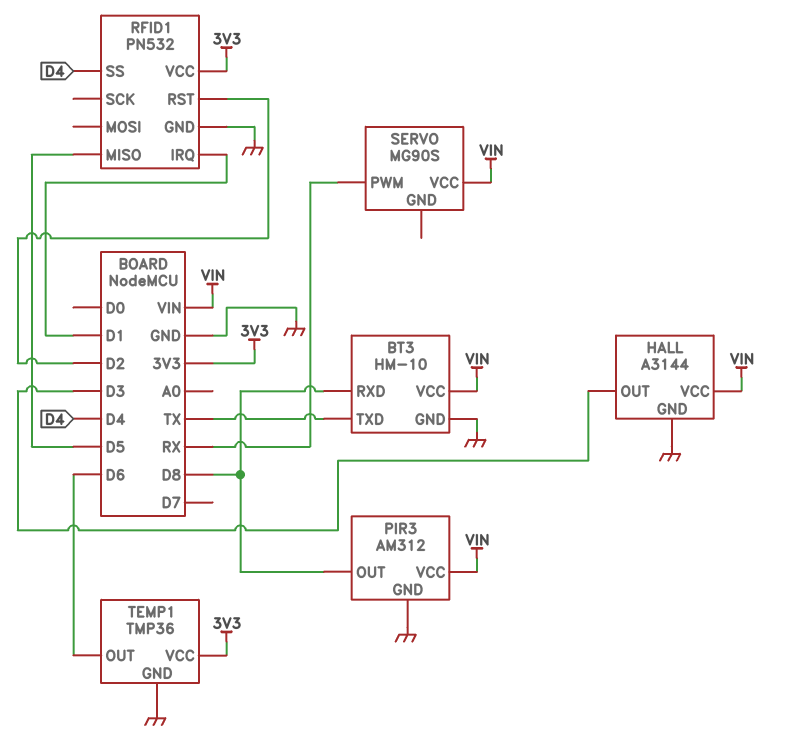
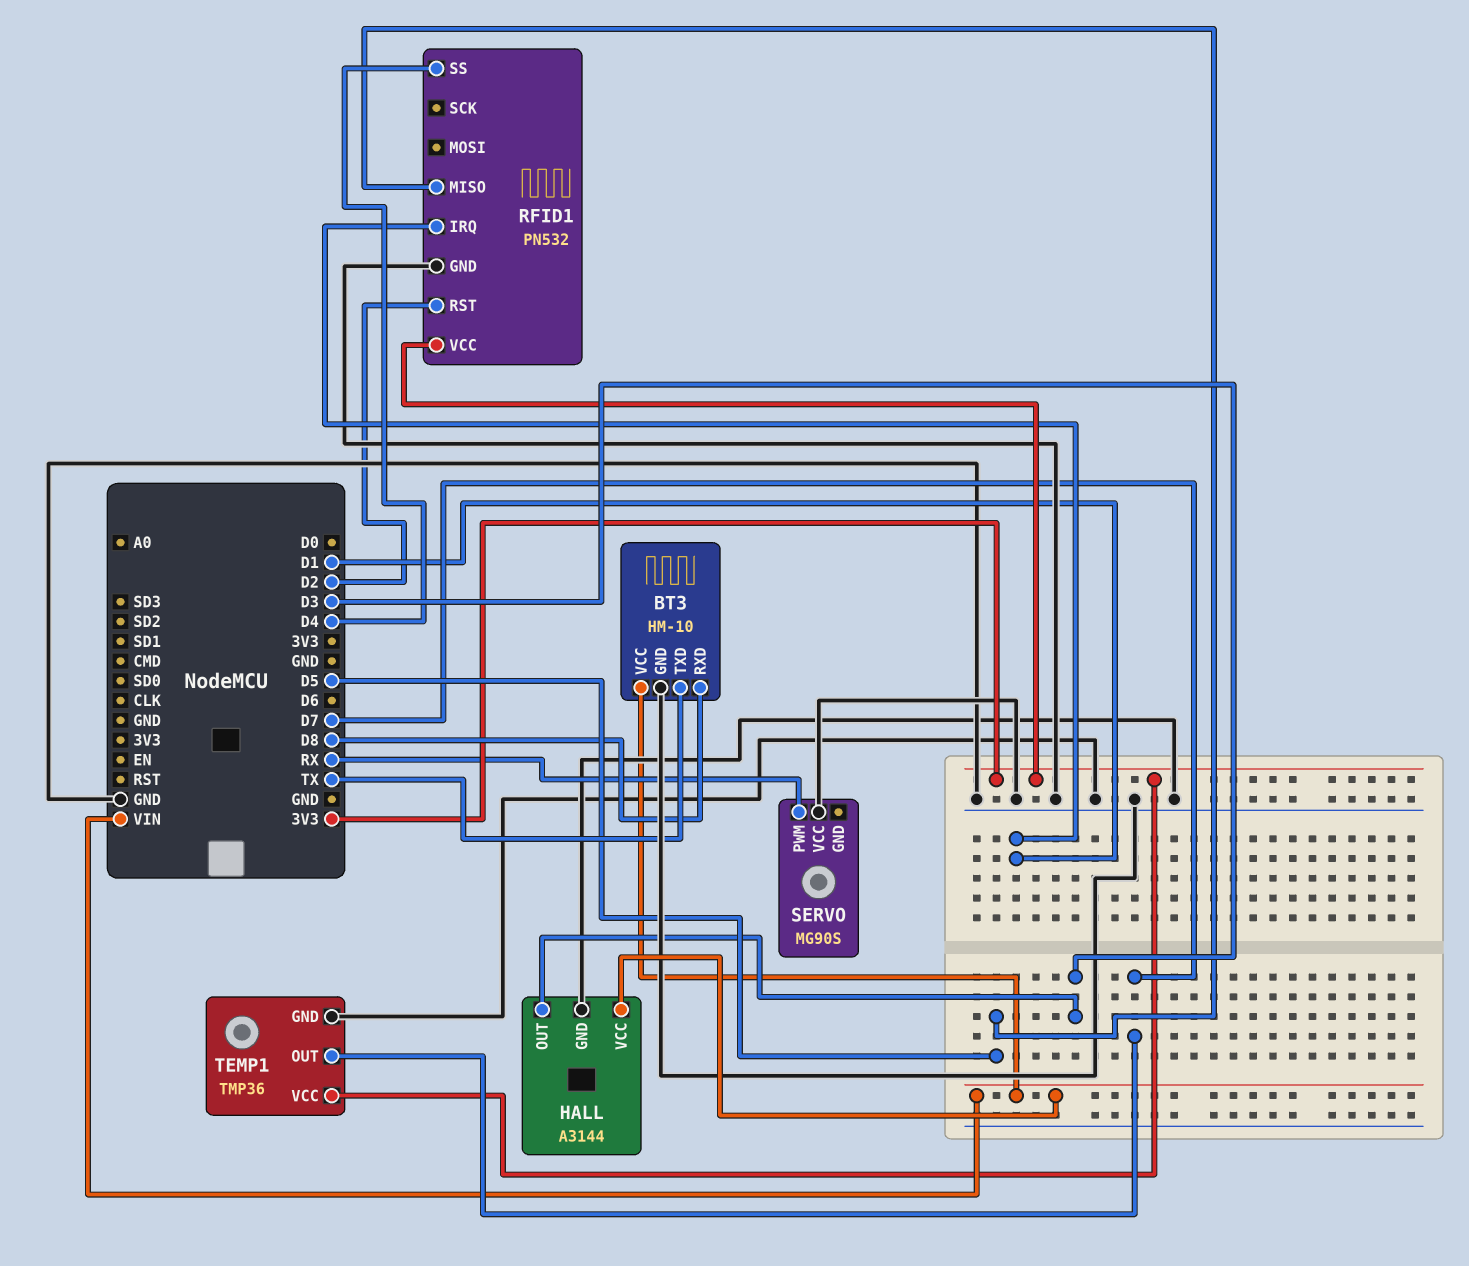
PIR3: AM312 -> none
PIR3 pin GND: GND -> none
PIR3 pin OUT: D8 -> none
PIR3 pin VCC: VIN -> none
SERVO pin VCC: VIN -> GND
TEMP1 pin OUT: D6 -> D7

